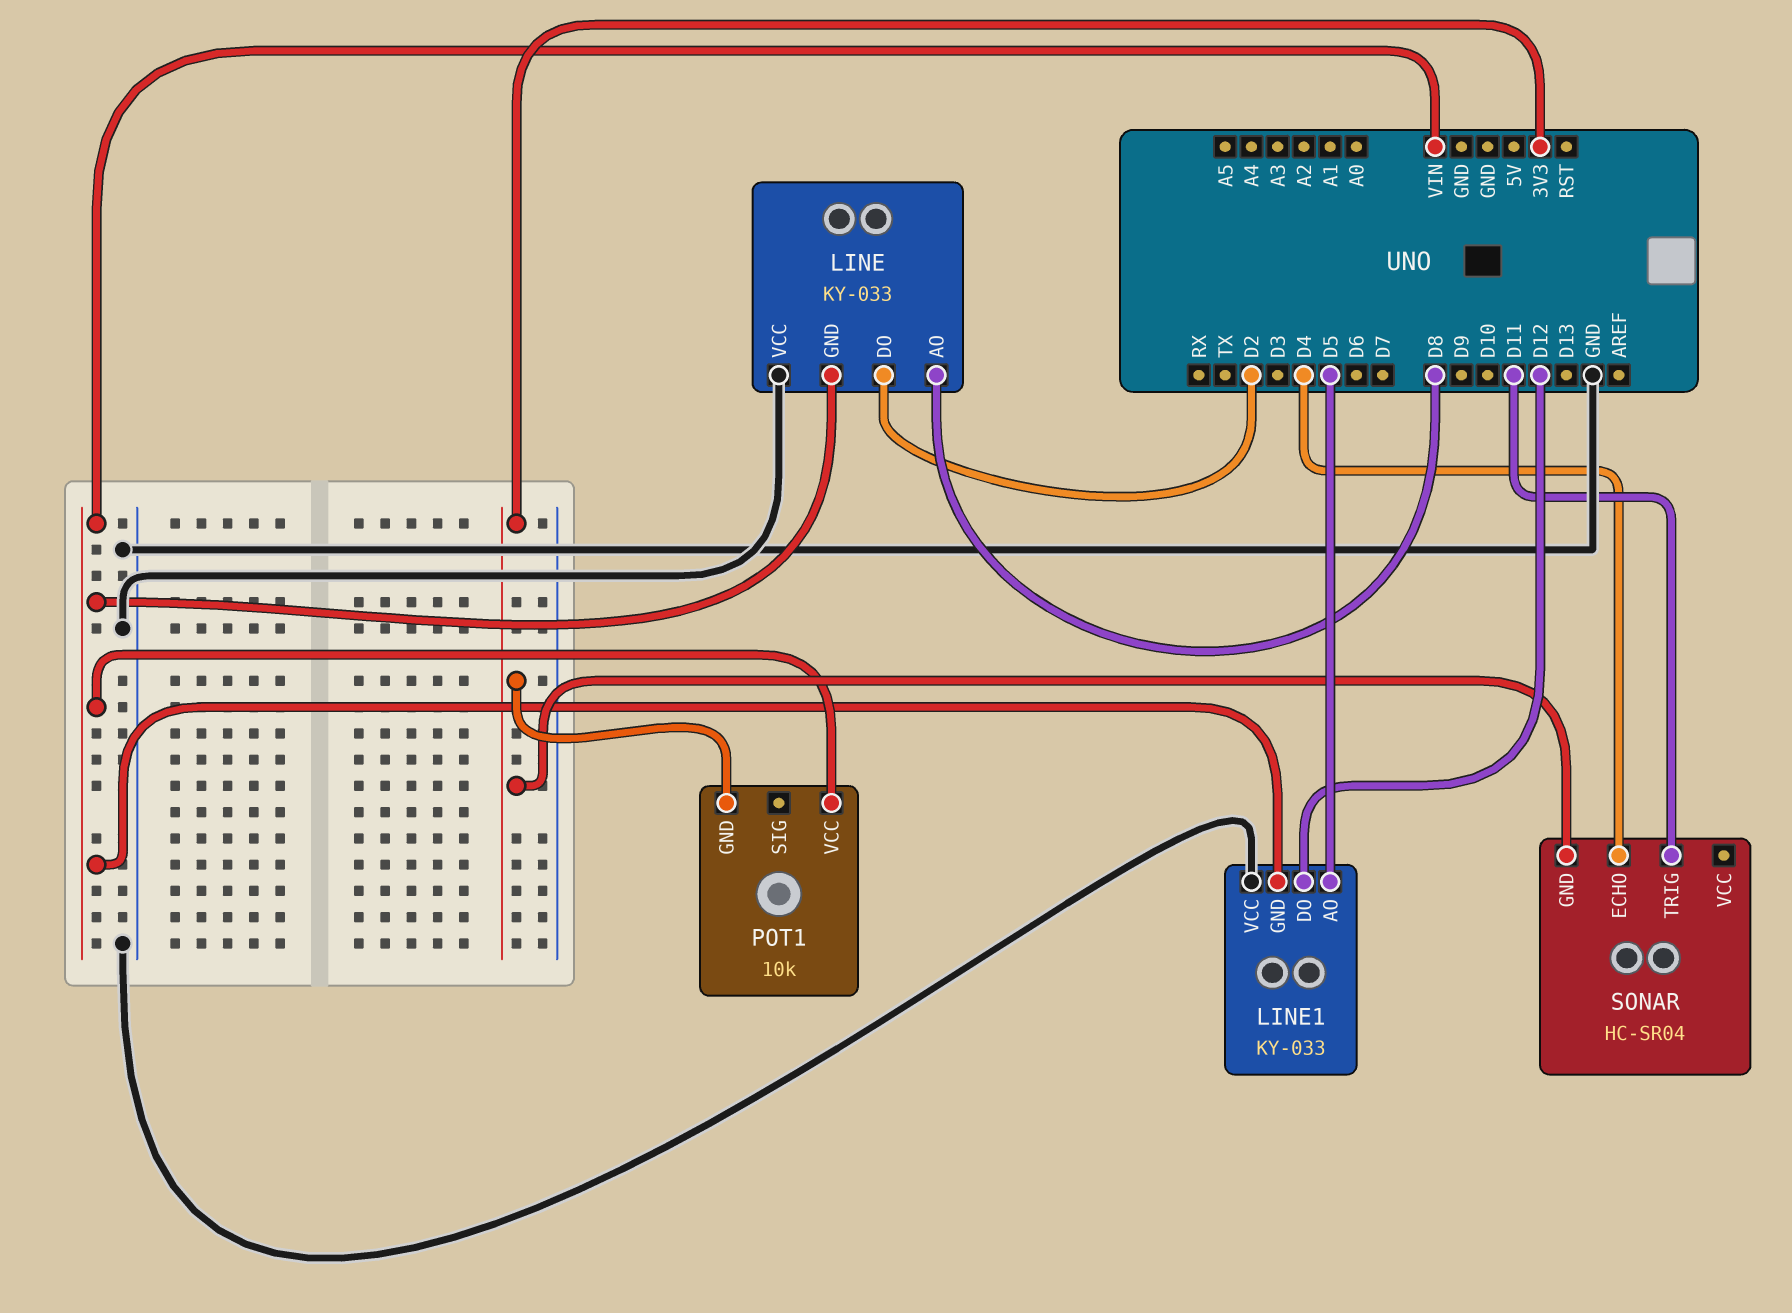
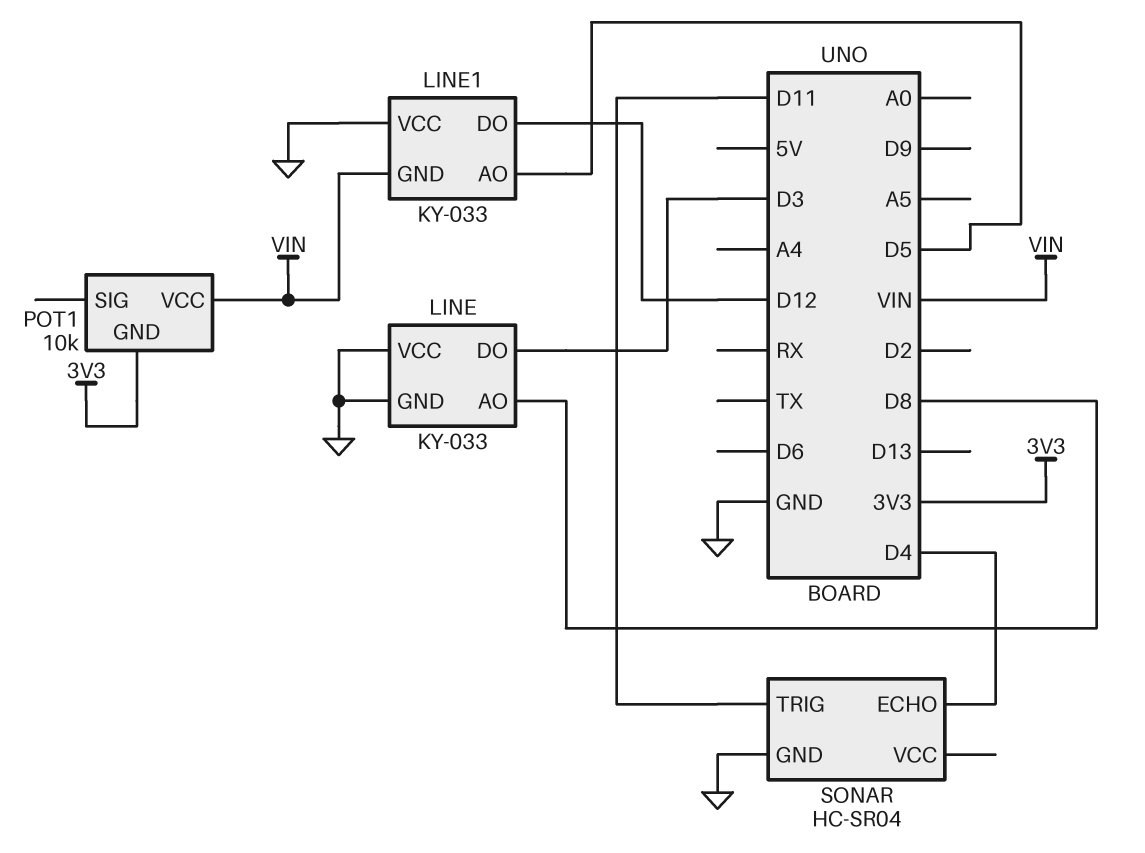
LINE pin DO: D2 -> D3
LINE pin GND: VIN -> GND
SONAR pin GND: 3V3 -> GND

